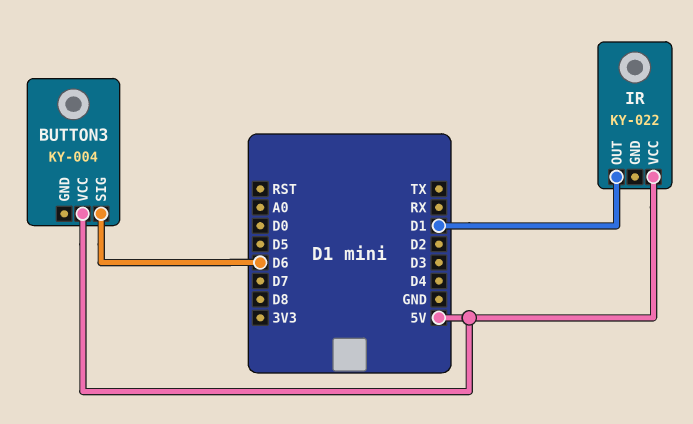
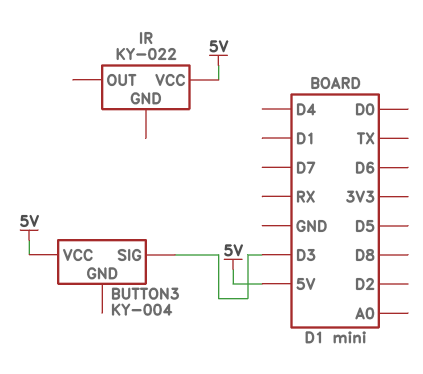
BUTTON3 pin SIG: D6 -> D3
IR pin OUT: D1 -> none

